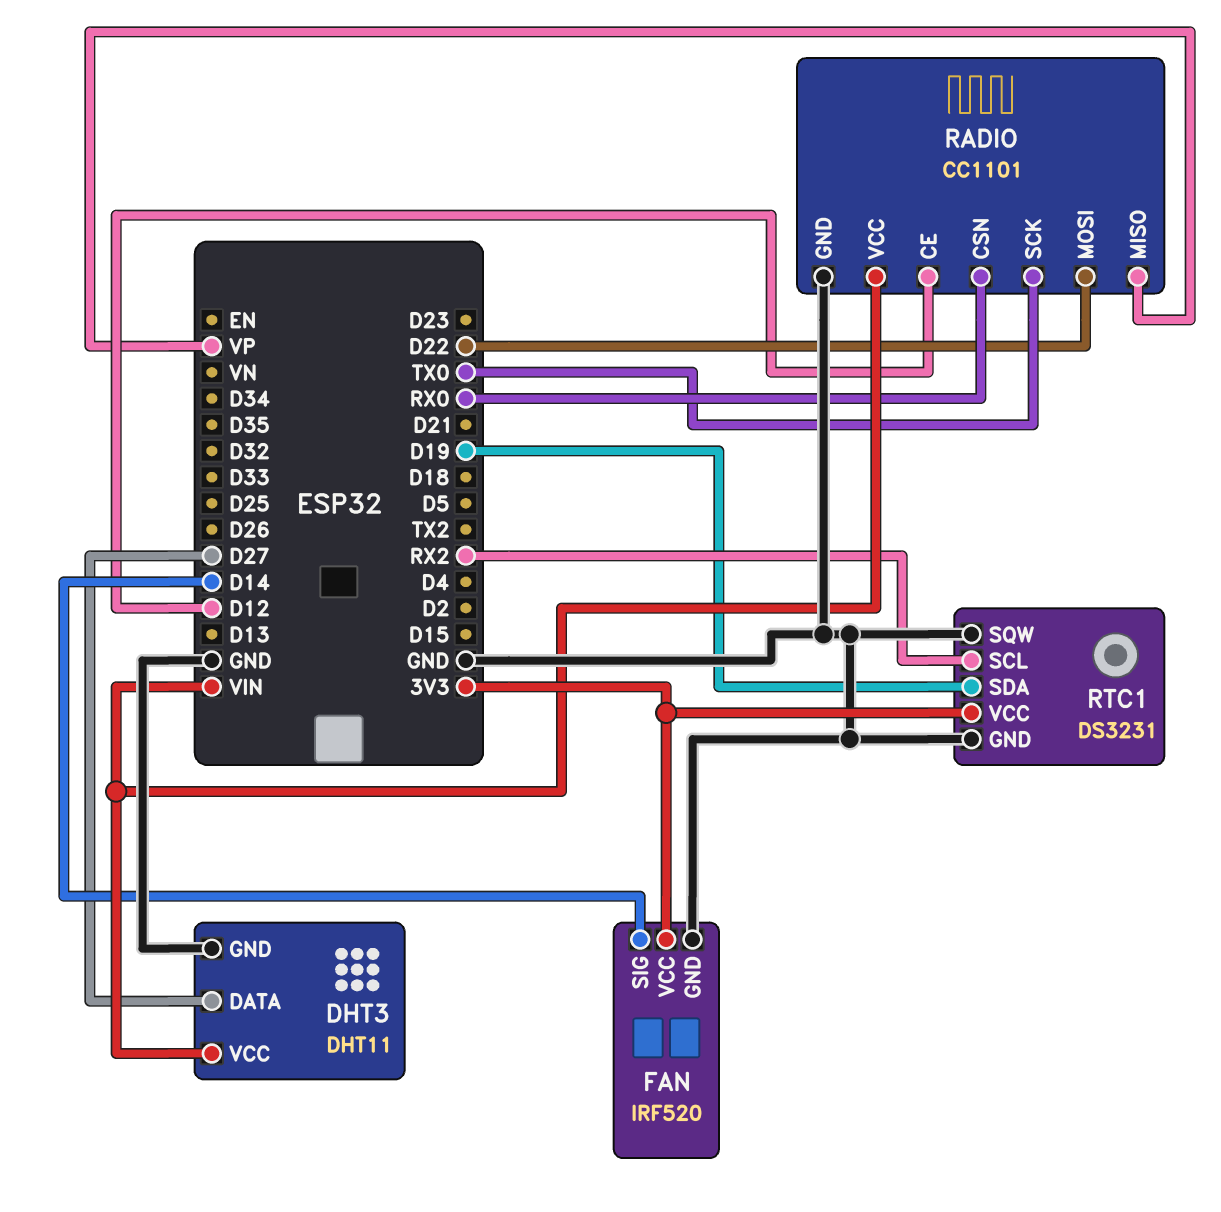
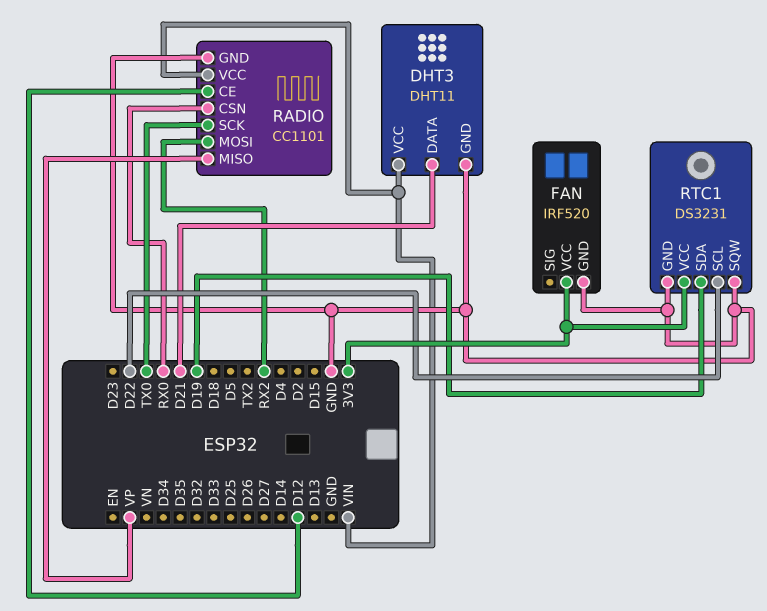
DHT3 pin DATA: D27 -> D21
FAN pin SIG: D14 -> none
RADIO pin MOSI: D22 -> RX2
RTC1 pin SCL: RX2 -> D22

